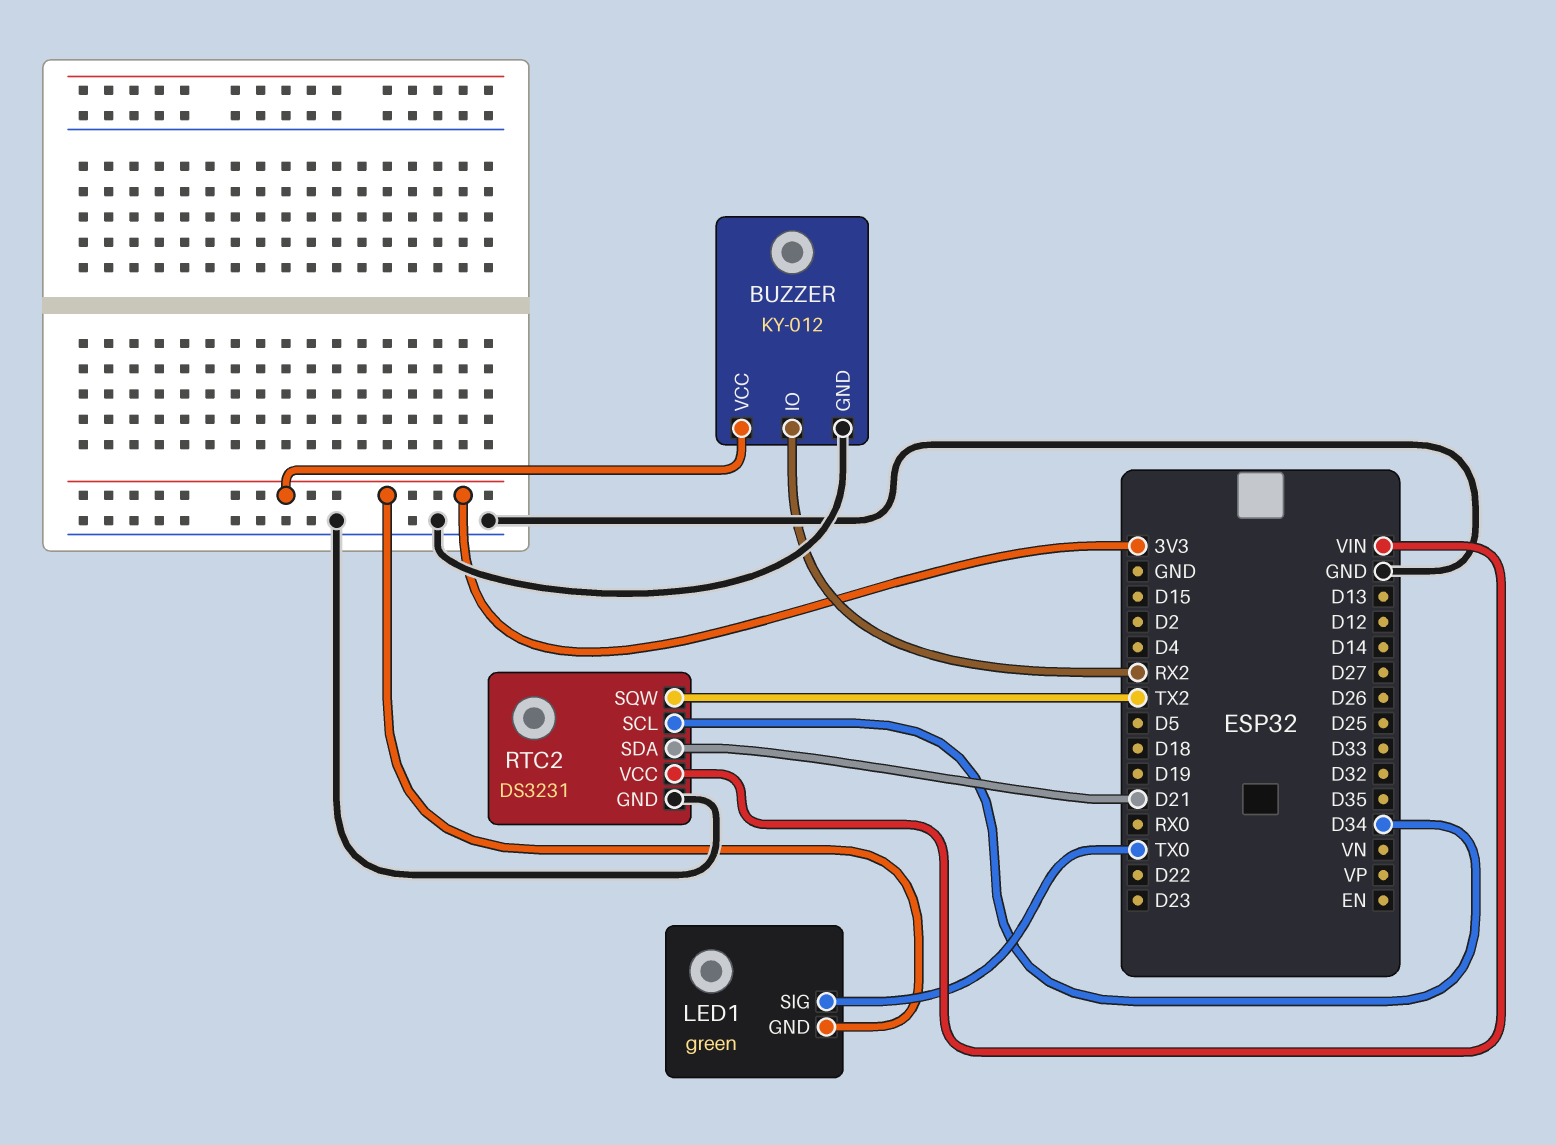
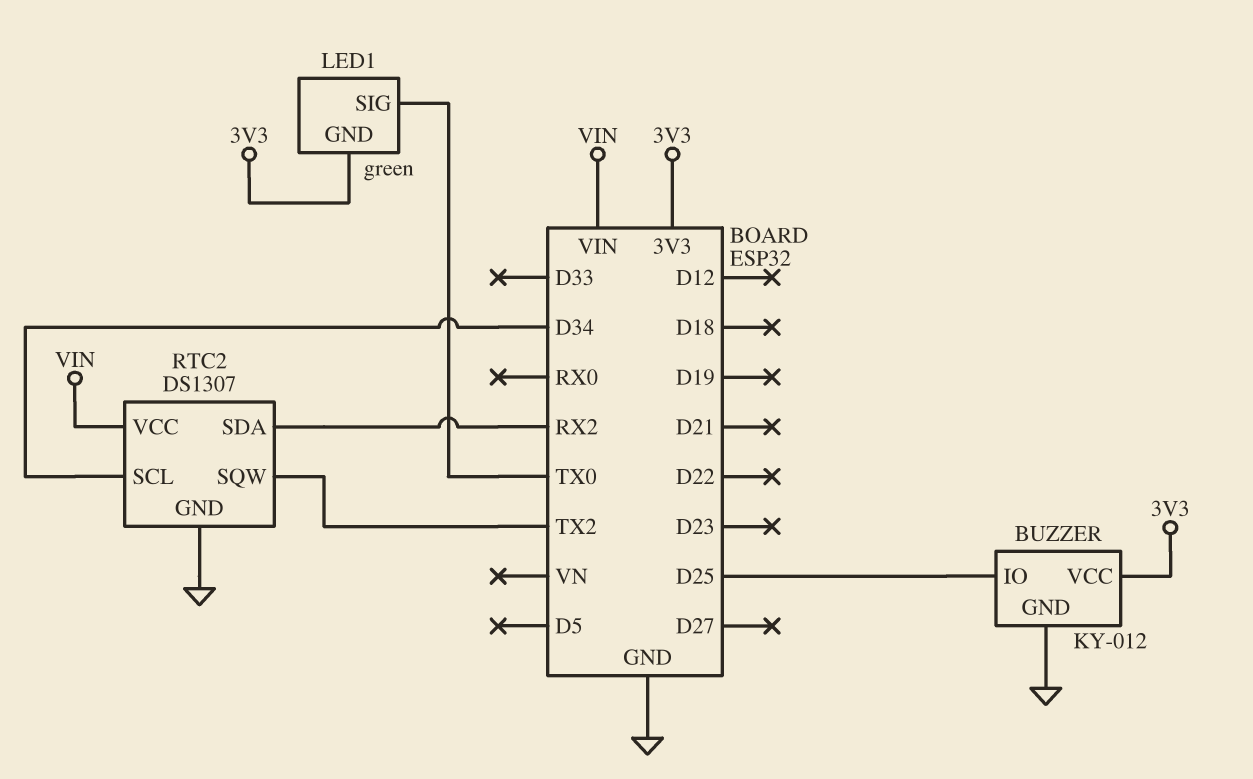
BUZZER pin IO: RX2 -> D25
RTC2: DS3231 -> DS1307
RTC2 pin SDA: D21 -> RX2

